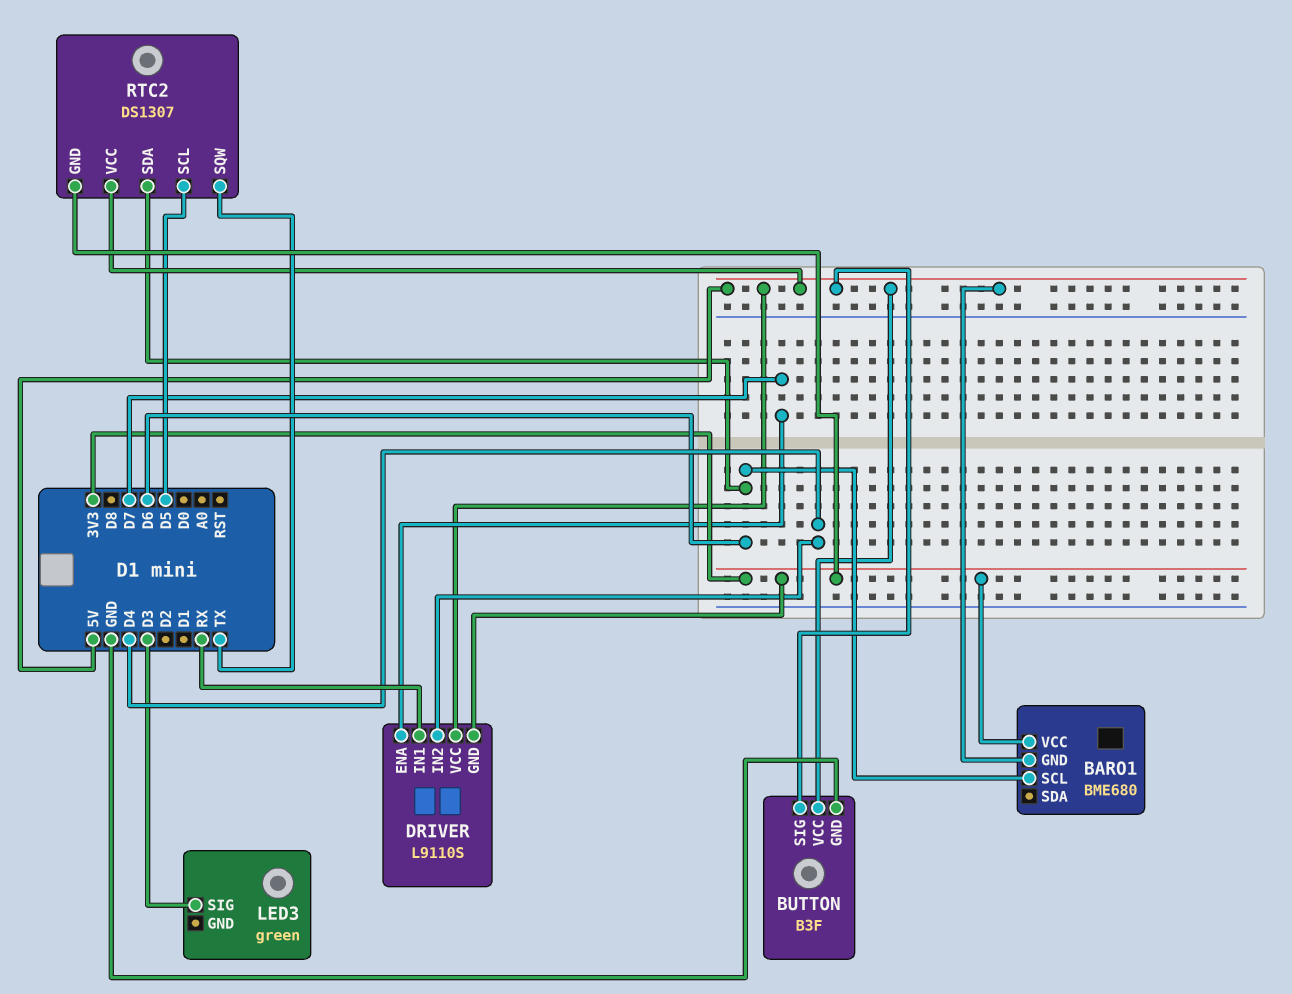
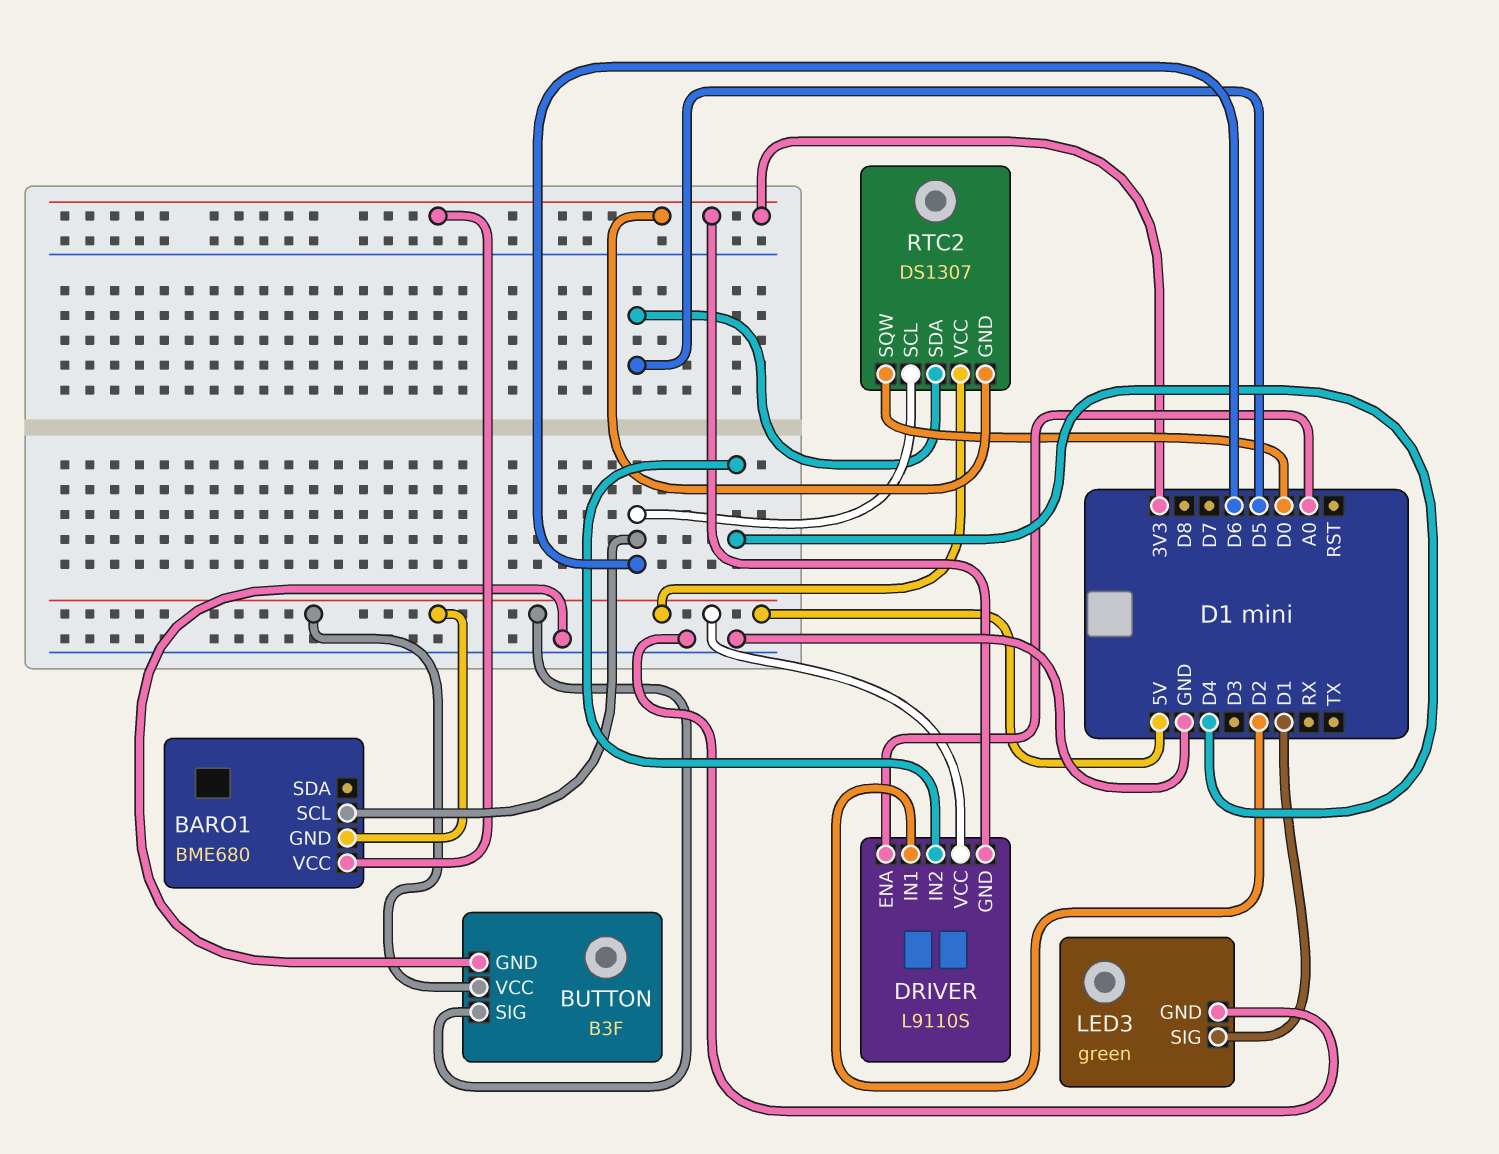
DRIVER pin ENA: D7 -> A0
DRIVER pin IN1: RX -> D2
LED3 pin GND: none -> GND
LED3 pin SIG: D3 -> D1
RTC2 pin SCL: D5 -> D6
RTC2 pin SDA: D6 -> D5
RTC2 pin SQW: TX -> D0

